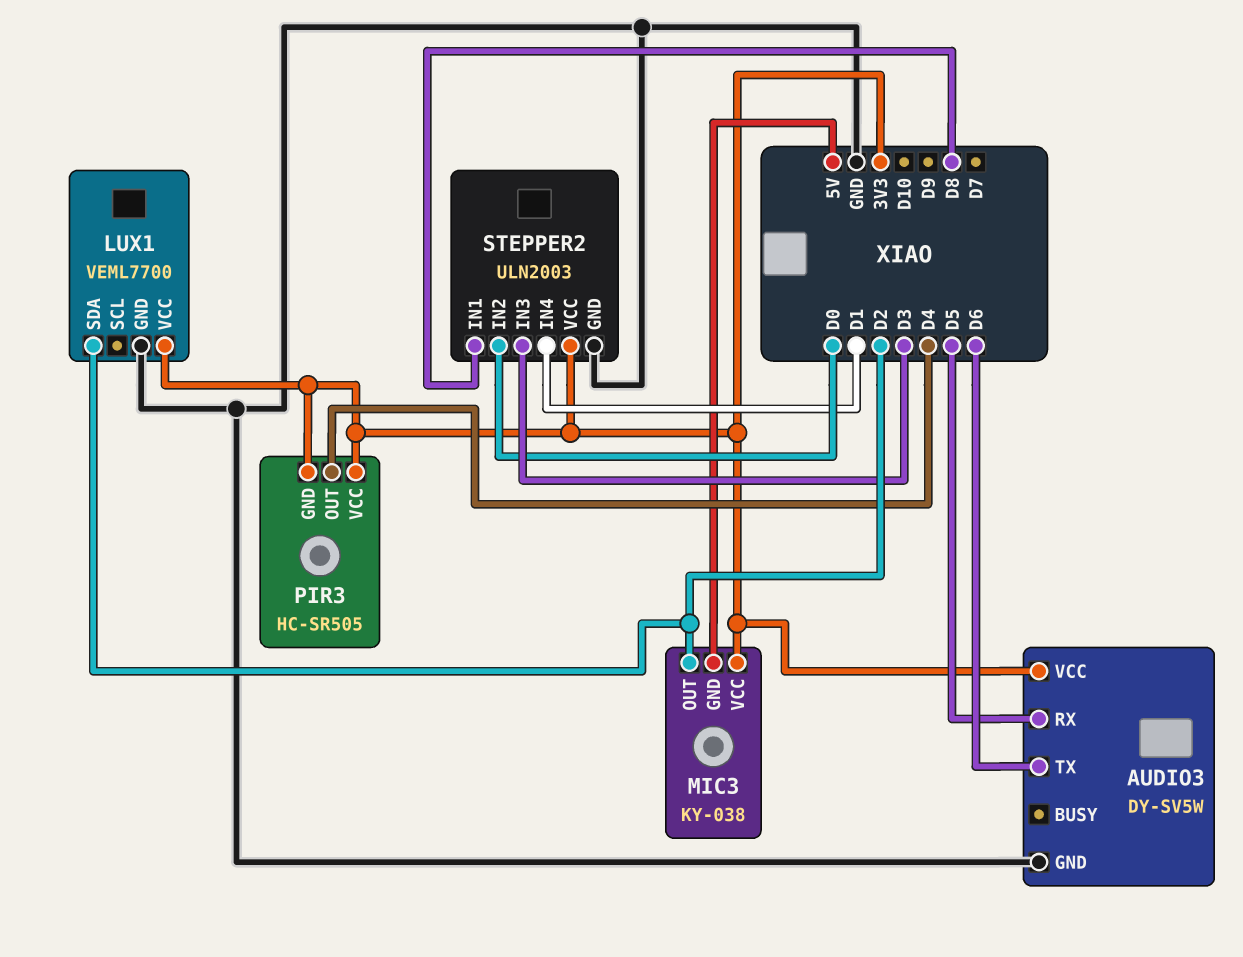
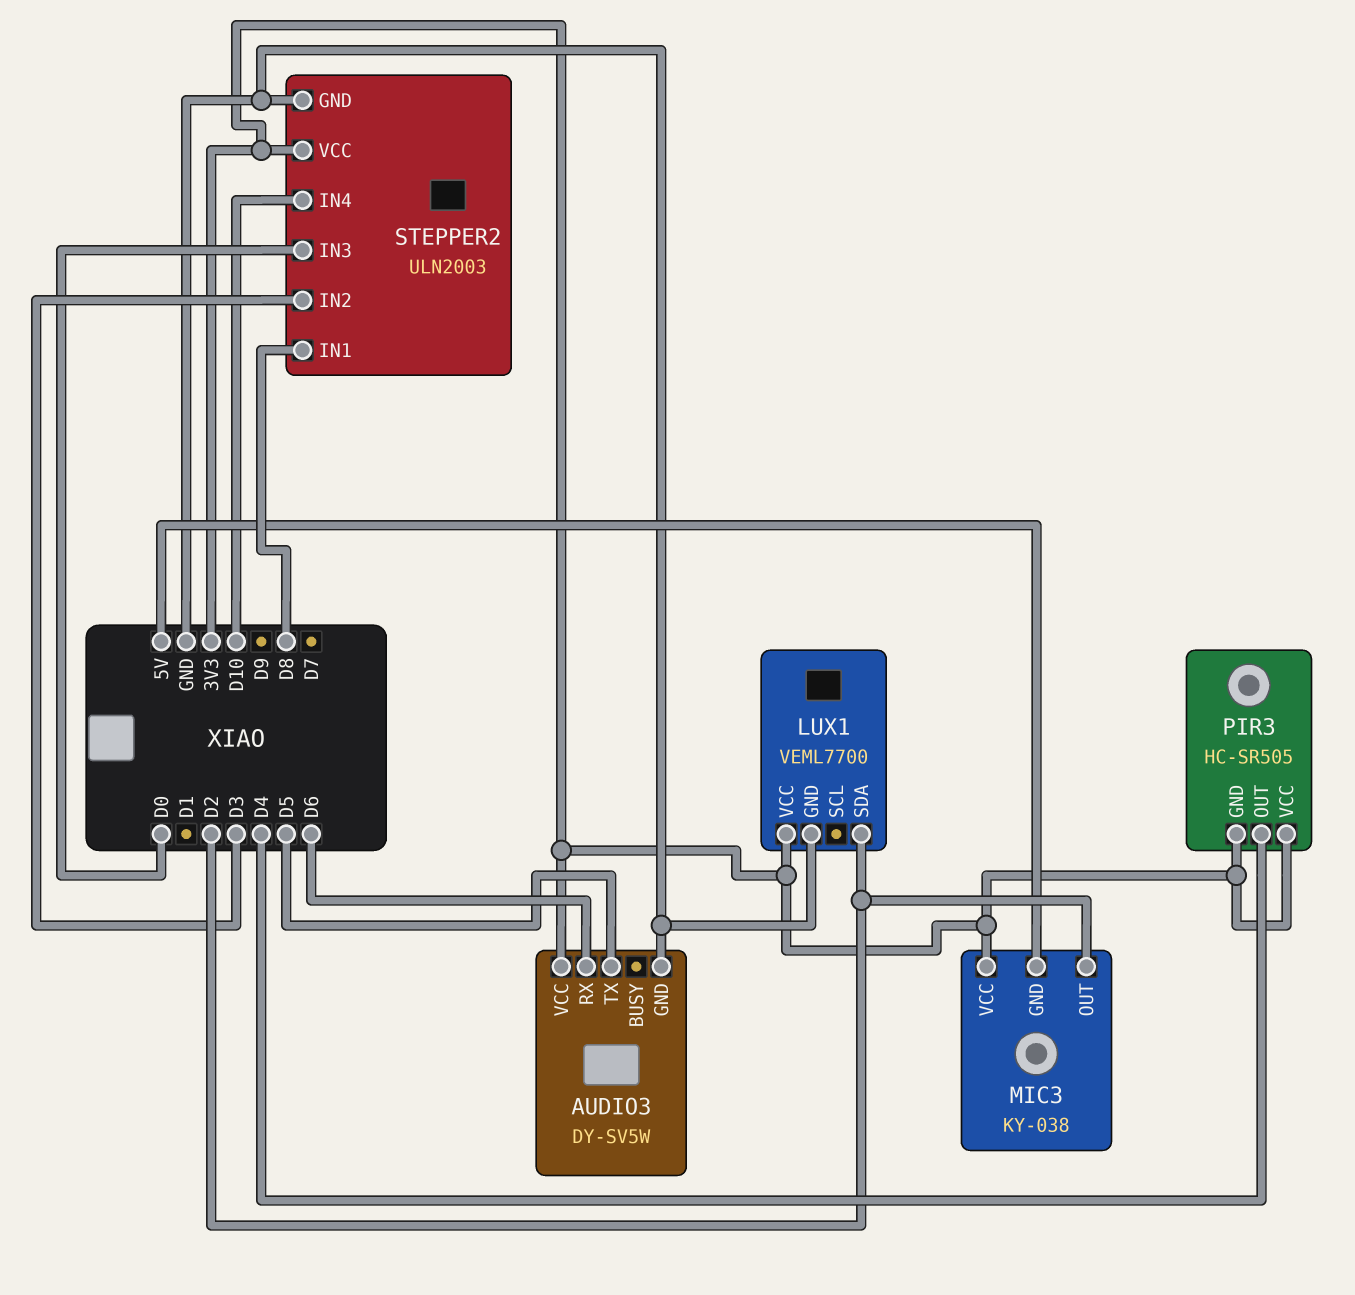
AUDIO3 pin RX: D5 -> D6
AUDIO3 pin TX: D6 -> D5
STEPPER2 pin IN2: D0 -> D3
STEPPER2 pin IN3: D3 -> D0
STEPPER2 pin IN4: D1 -> D10

